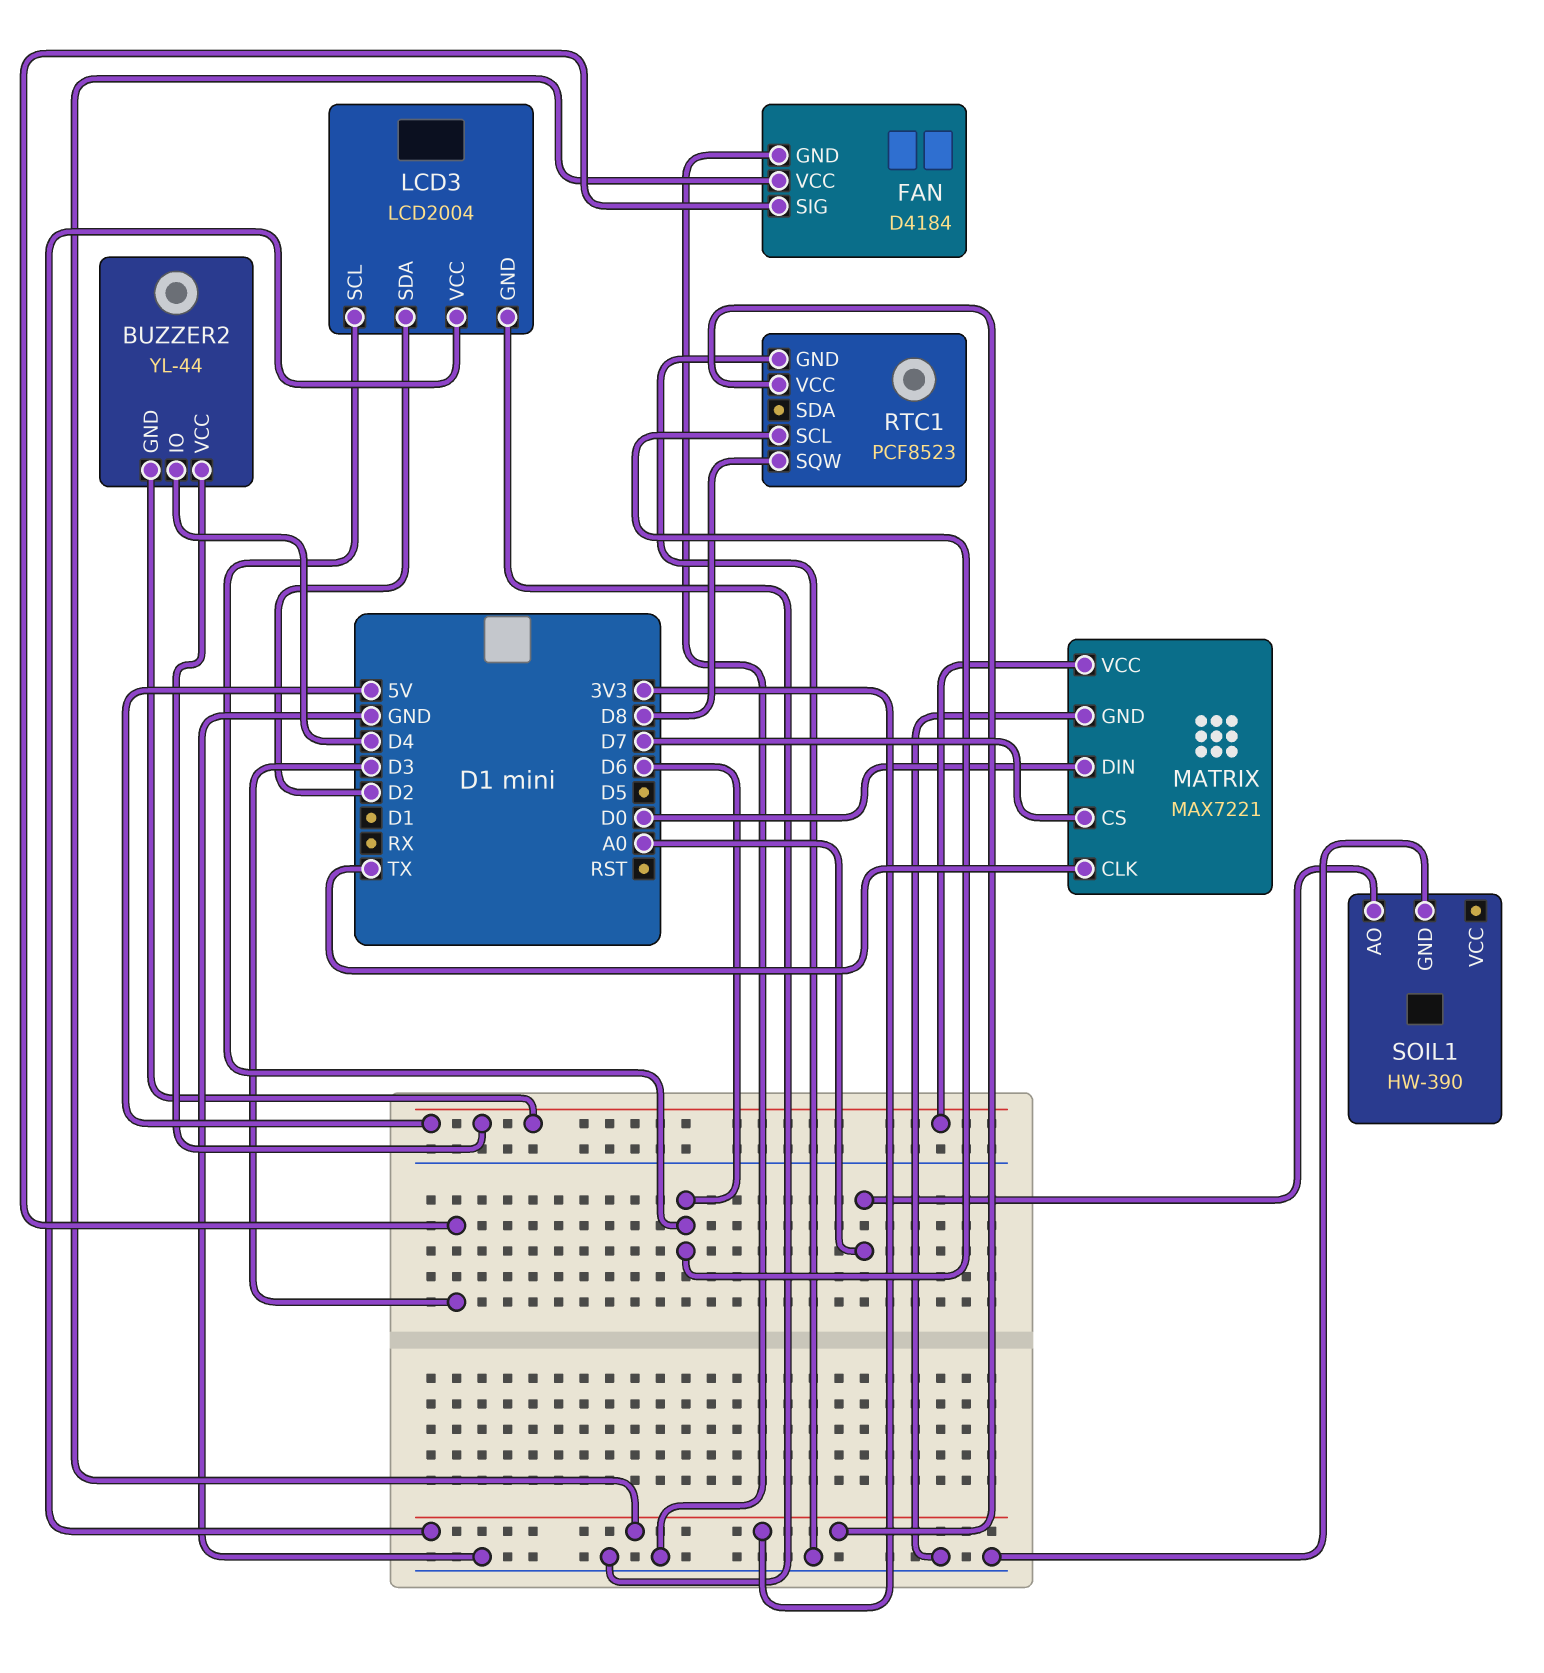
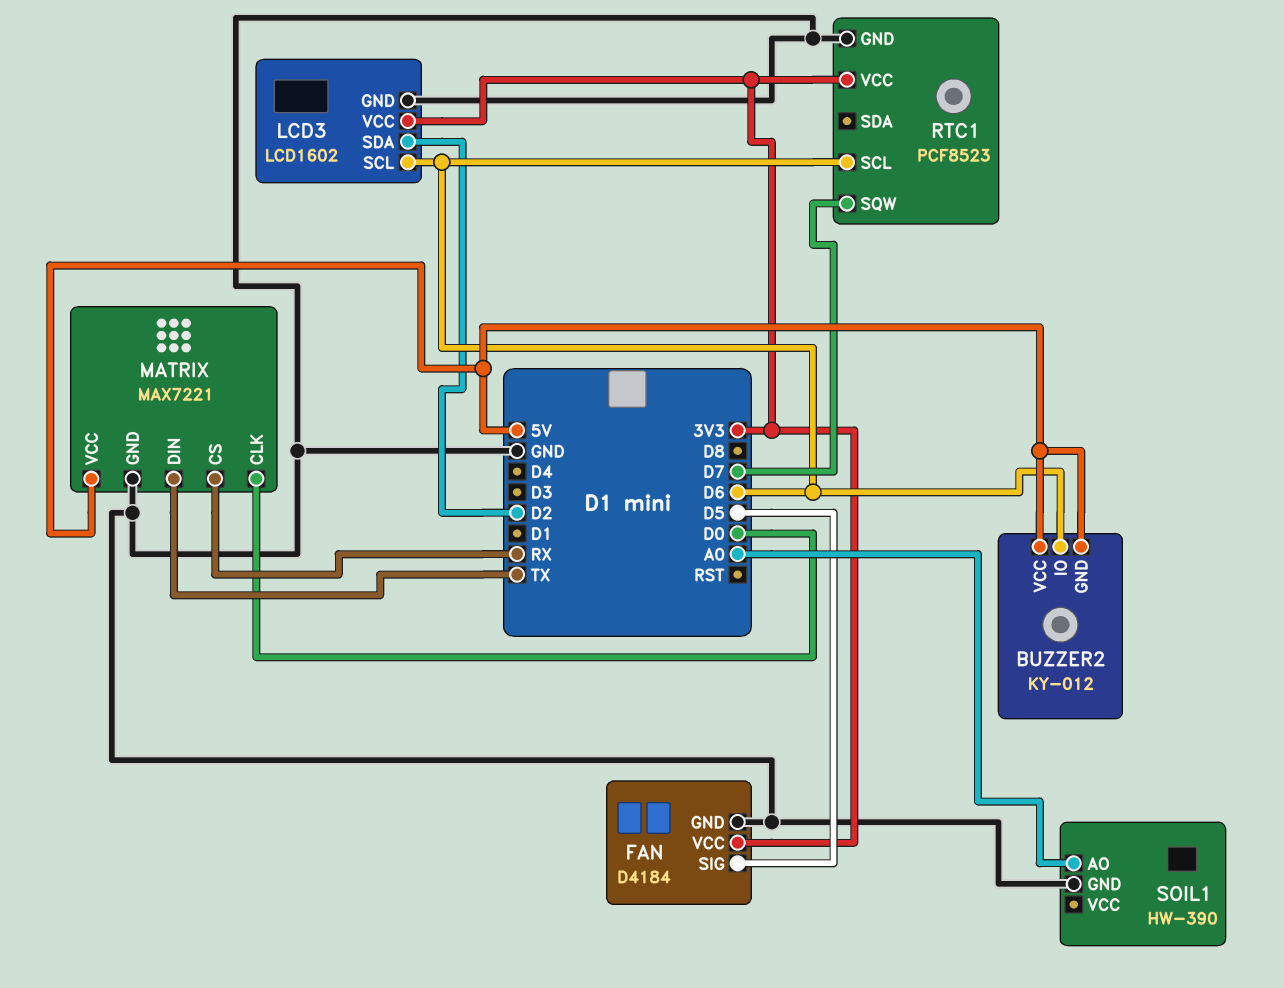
BUZZER2: YL-44 -> KY-012
BUZZER2 pin IO: D4 -> D6
FAN pin SIG: D3 -> D5
LCD3: LCD2004 -> LCD1602
MATRIX pin CLK: TX -> D0
MATRIX pin CS: D7 -> RX
MATRIX pin DIN: D0 -> TX
RTC1 pin SQW: D8 -> D7

